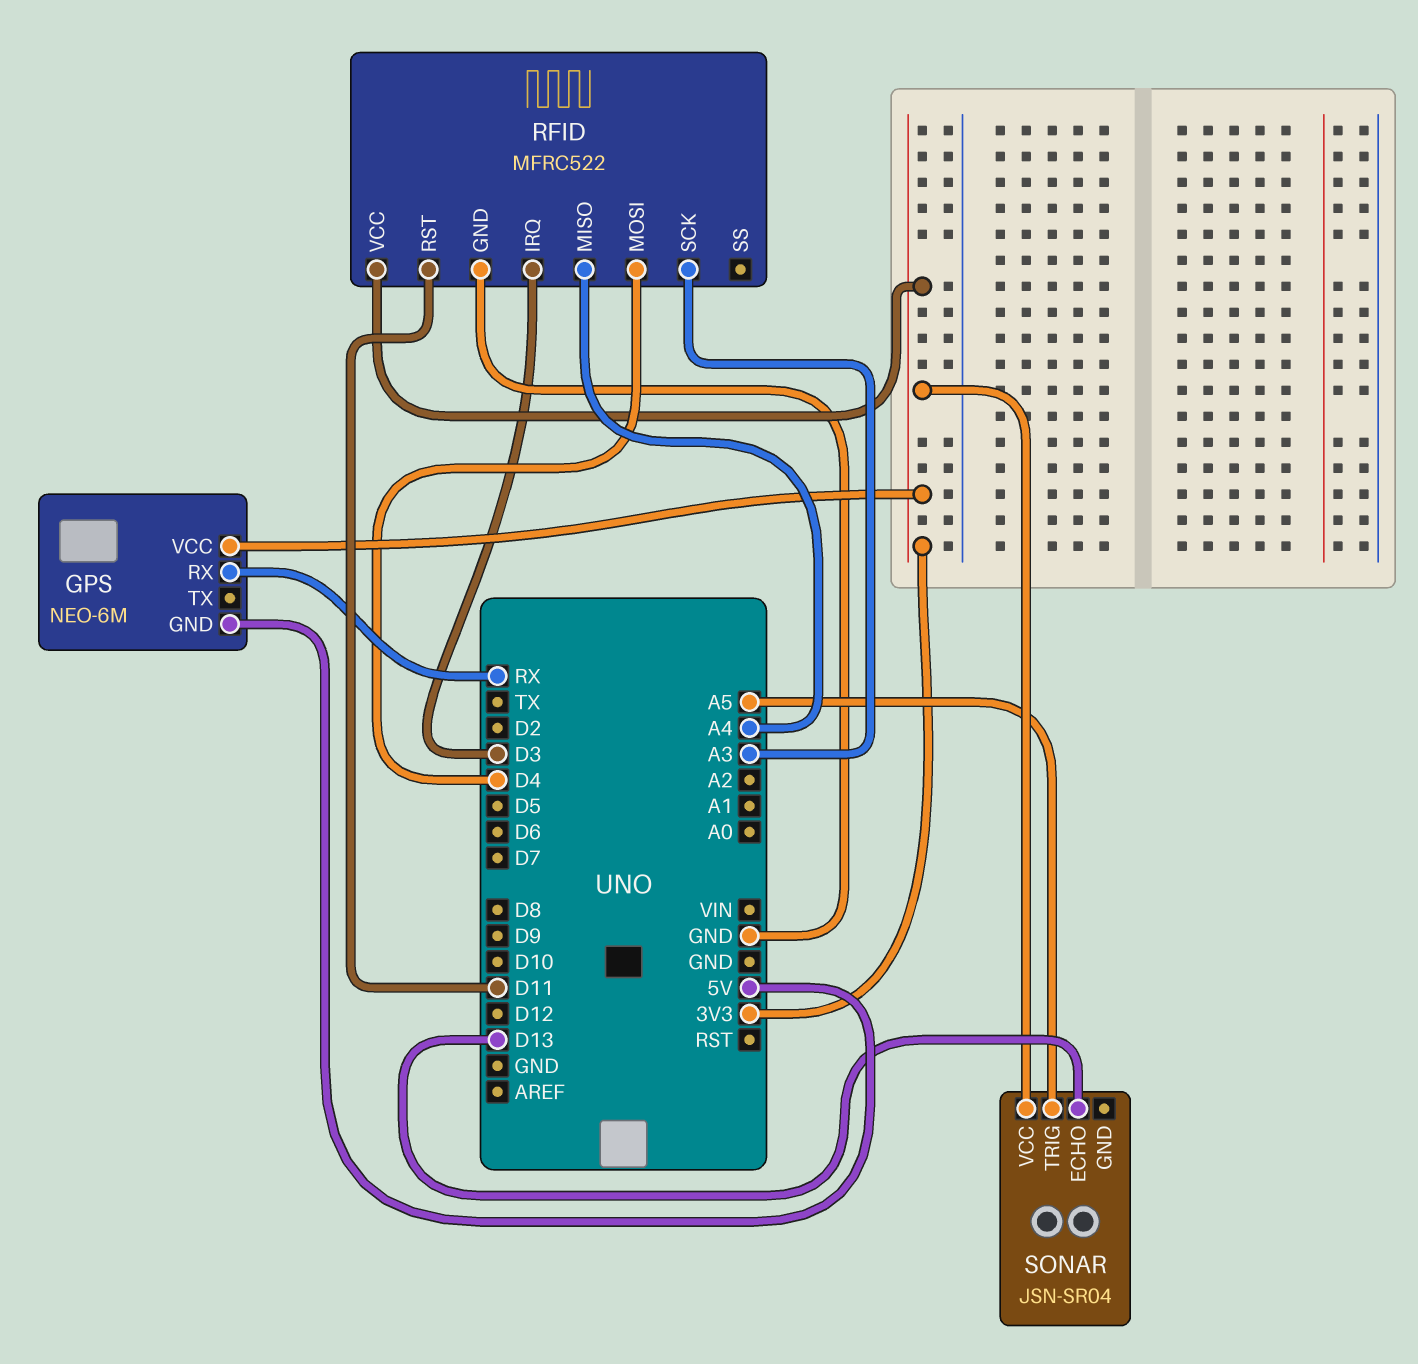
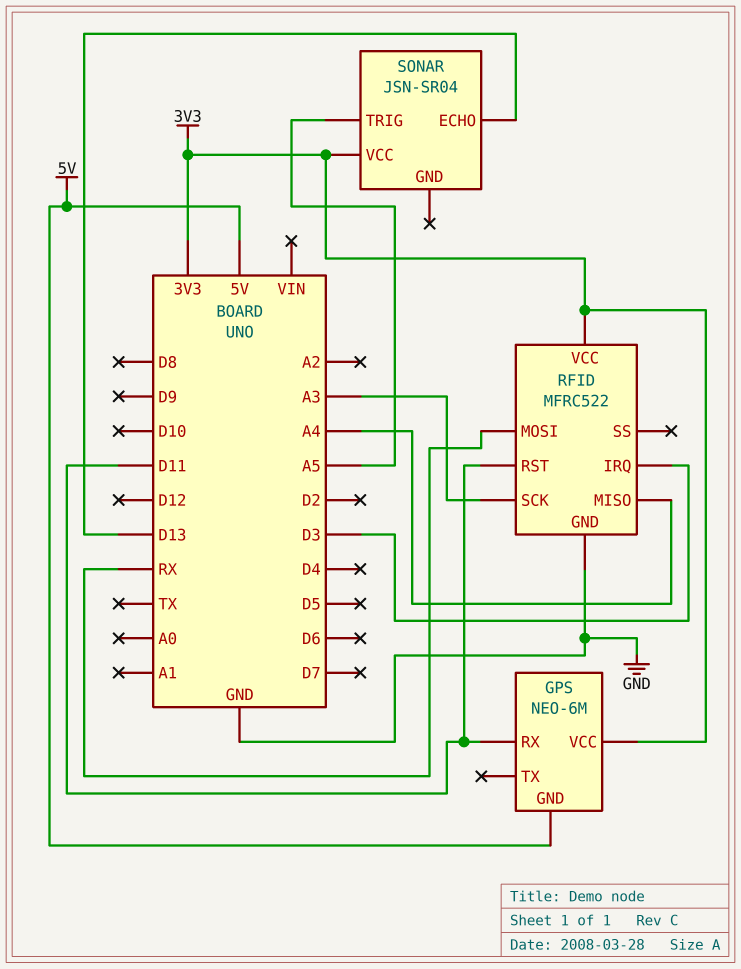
GPS pin RX: RX -> D11
RFID pin MOSI: D4 -> RX

